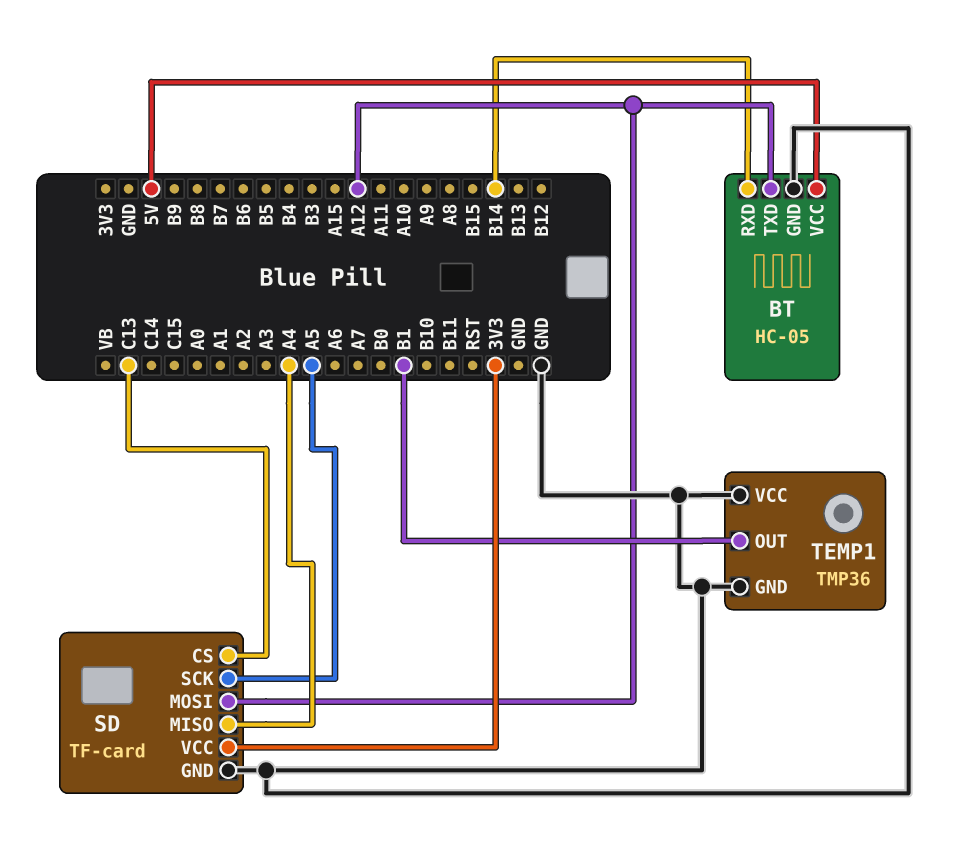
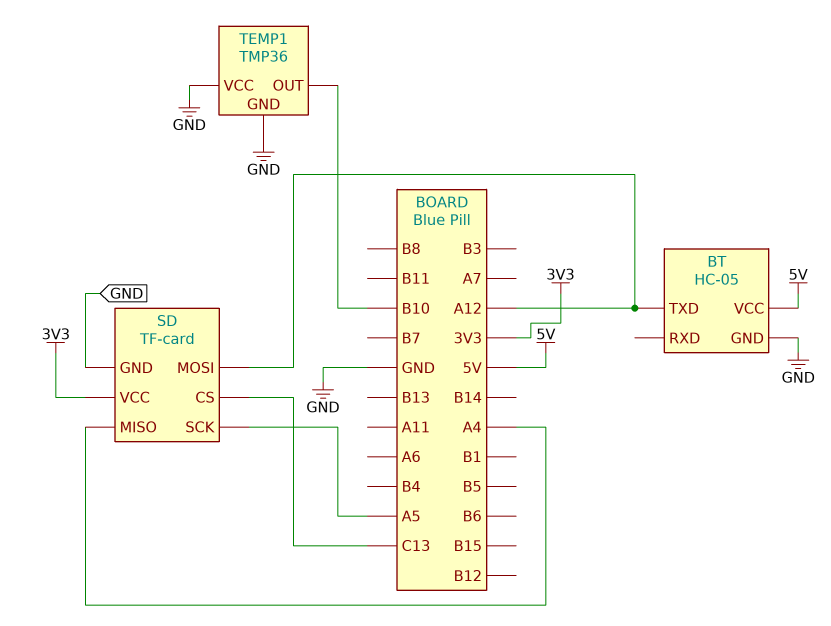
BT pin RXD: B14 -> none
TEMP1 pin OUT: B1 -> B10

